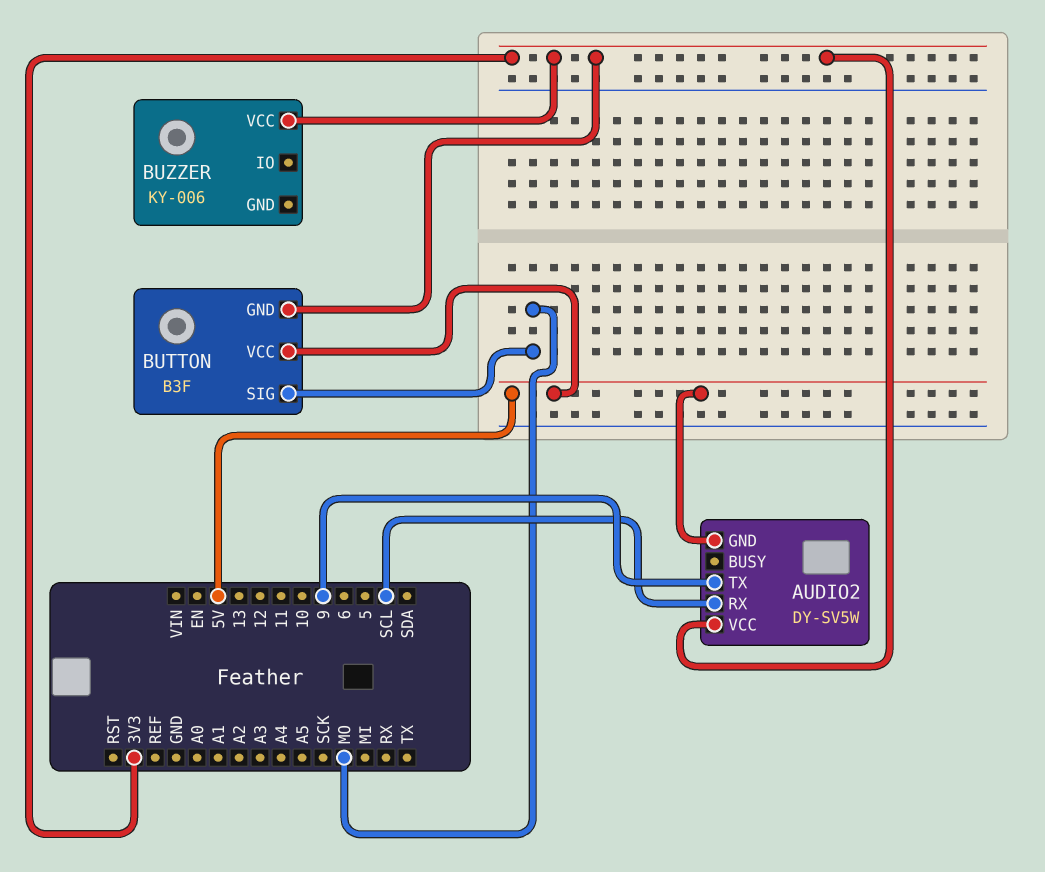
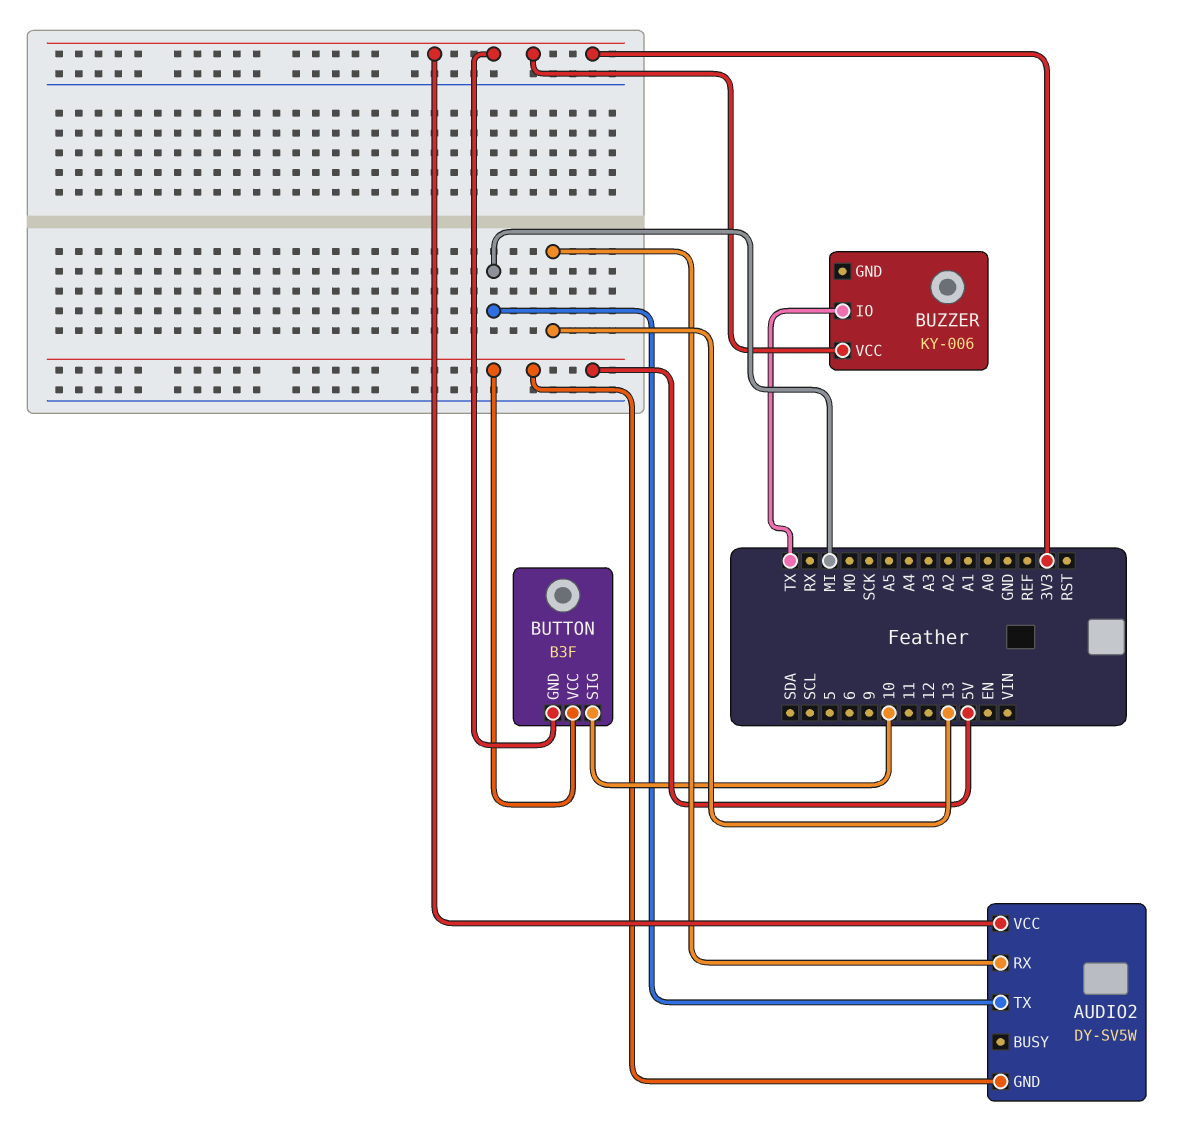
AUDIO2 pin RX: SCL -> 13
AUDIO2 pin TX: 9 -> MI
BUTTON pin SIG: MO -> 10
BUZZER pin IO: none -> TX

